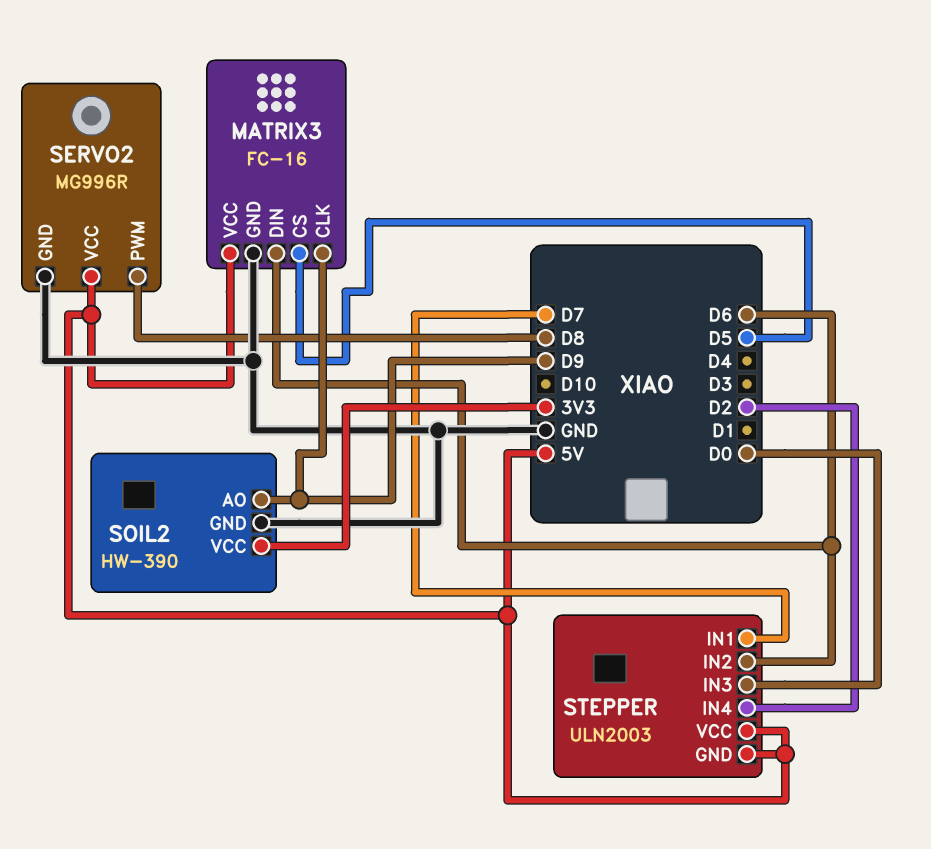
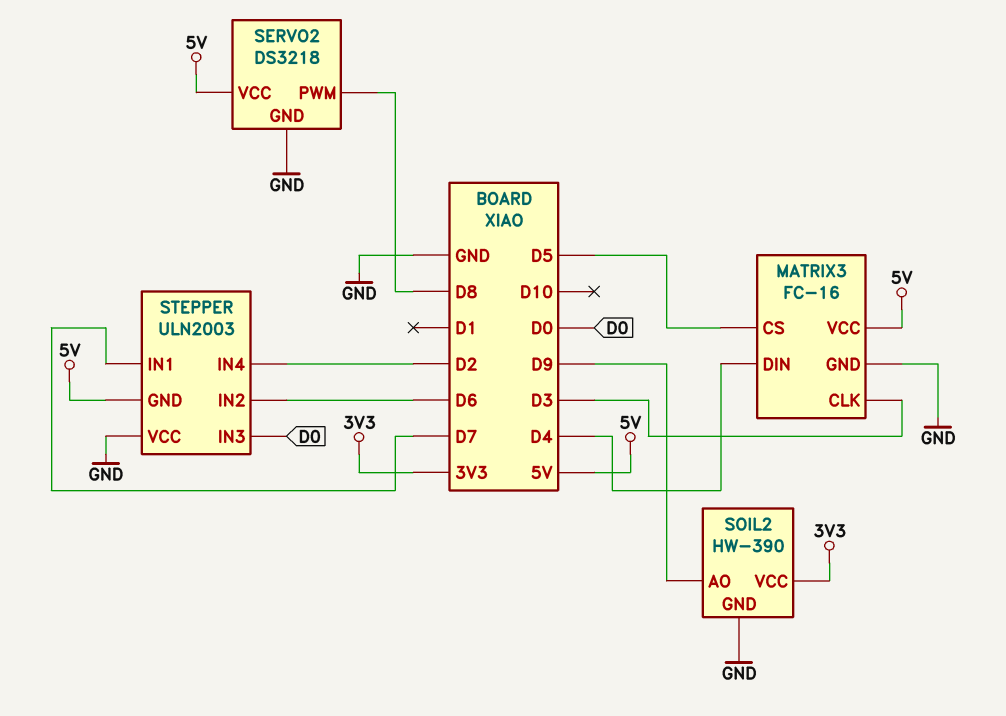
MATRIX3 pin CLK: D9 -> D3
MATRIX3 pin DIN: D6 -> D4
SERVO2: MG996R -> DS3218
STEPPER pin VCC: 5V -> GND

